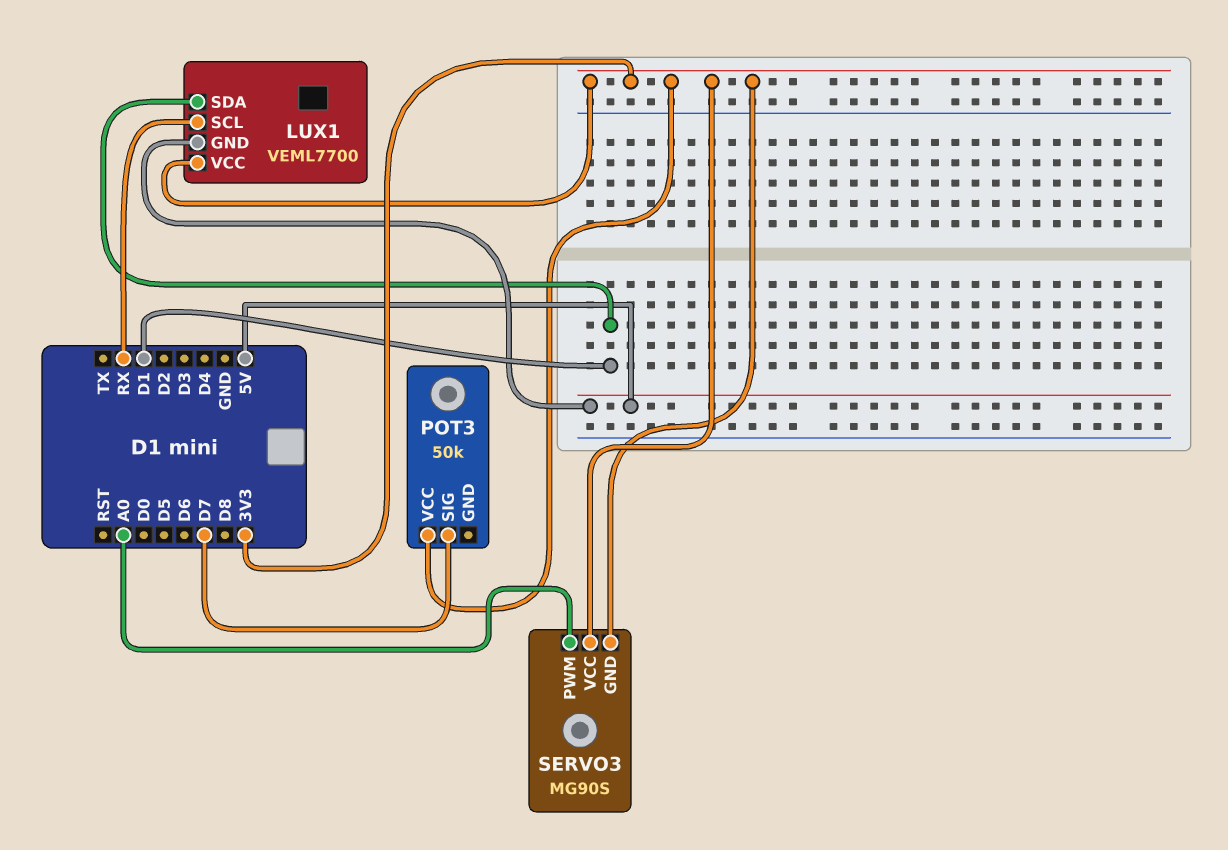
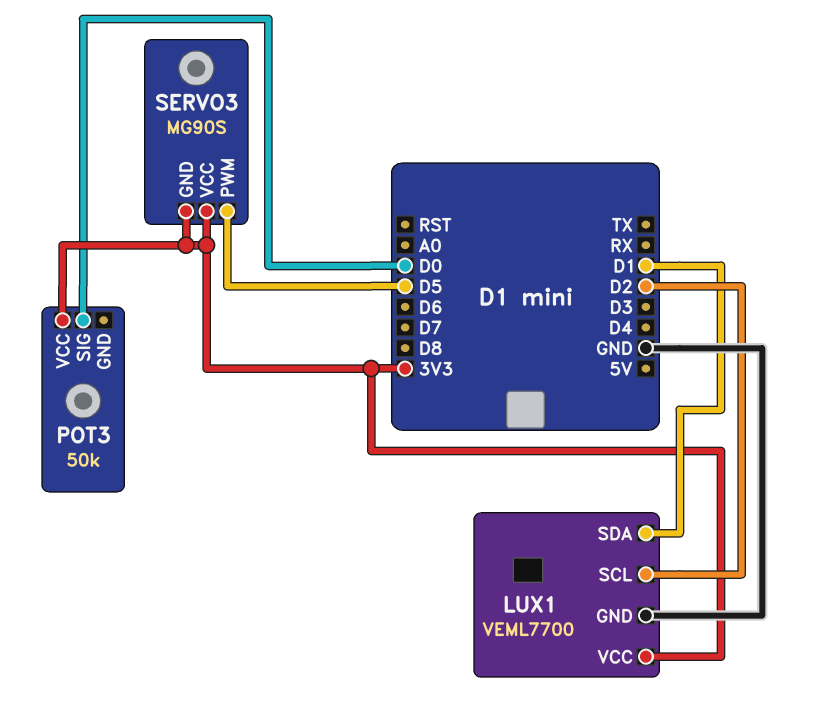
LUX1 pin GND: 5V -> GND
LUX1 pin SCL: RX -> D2
POT3 pin SIG: D7 -> D0
SERVO3 pin PWM: A0 -> D5

